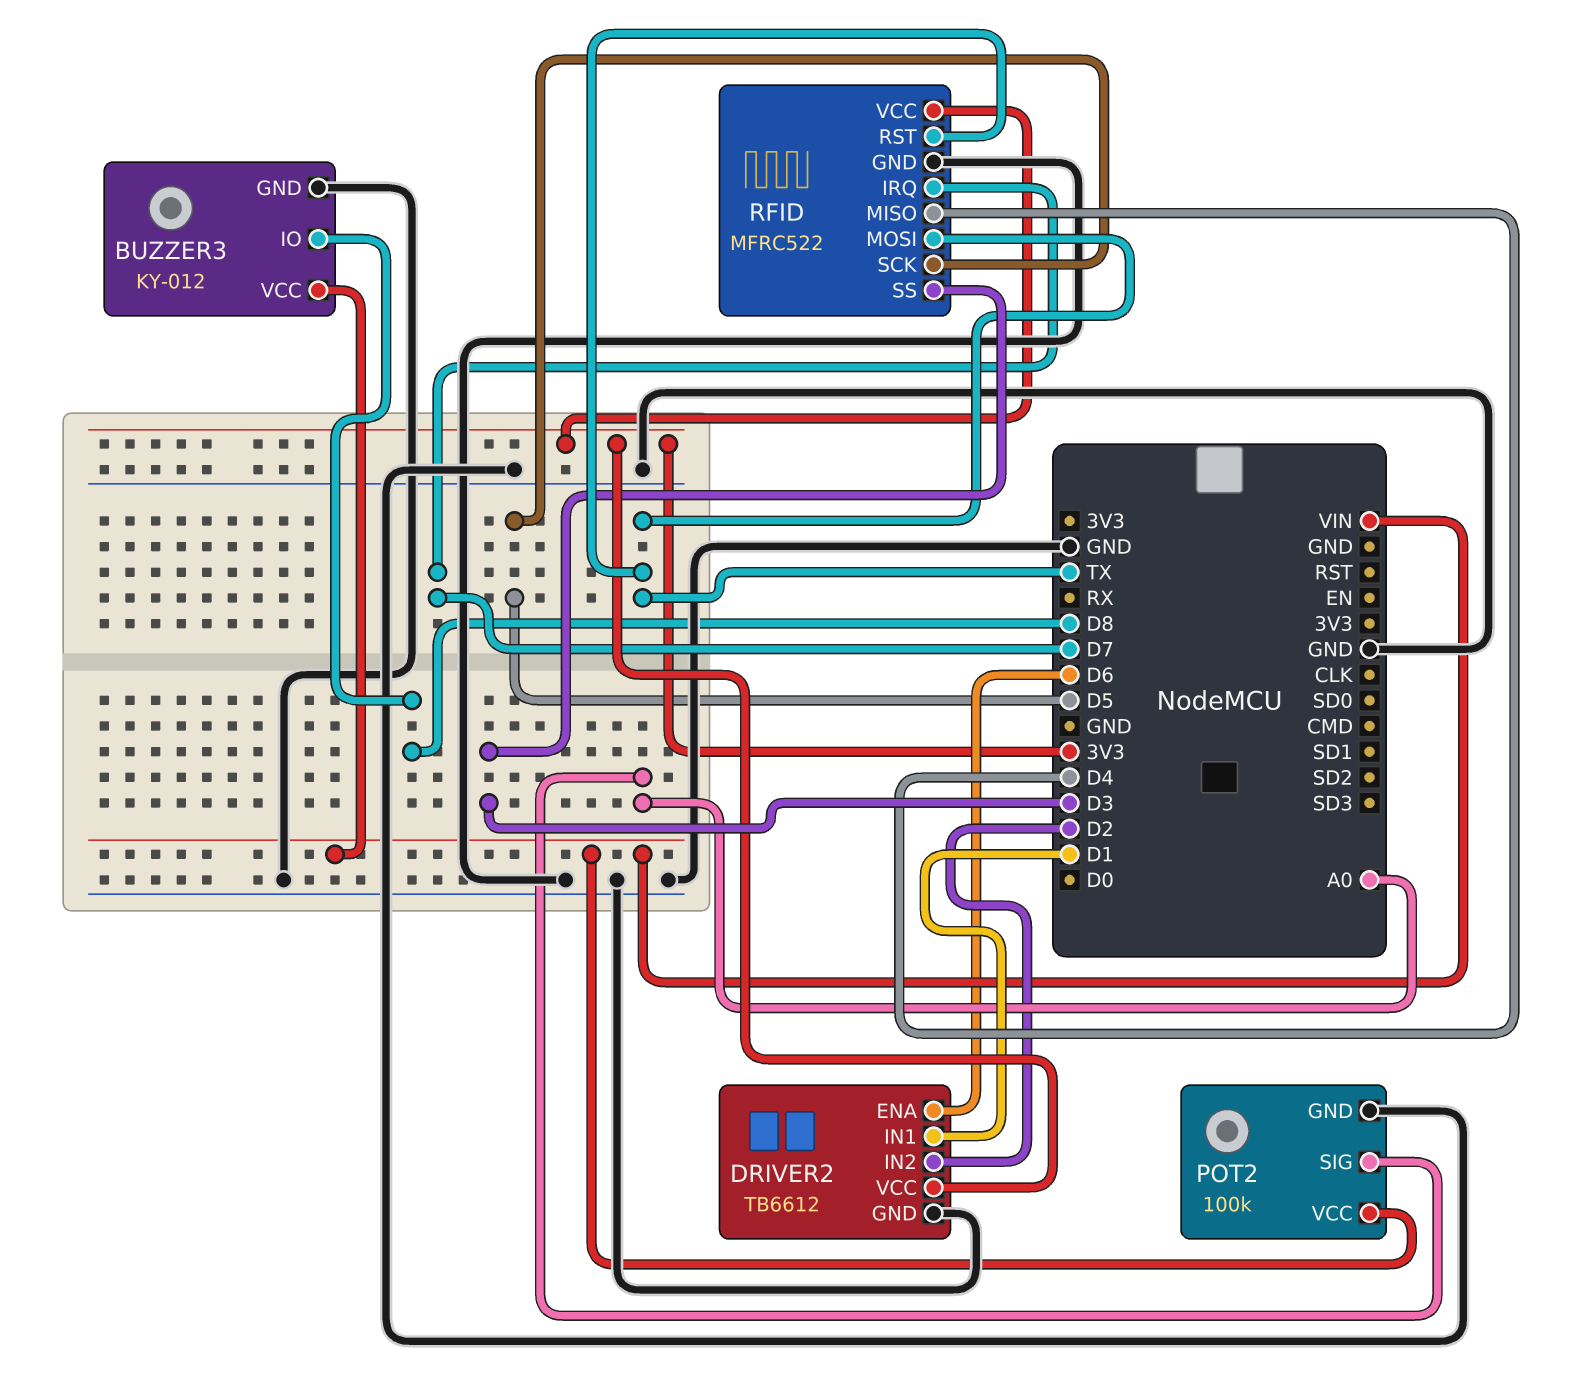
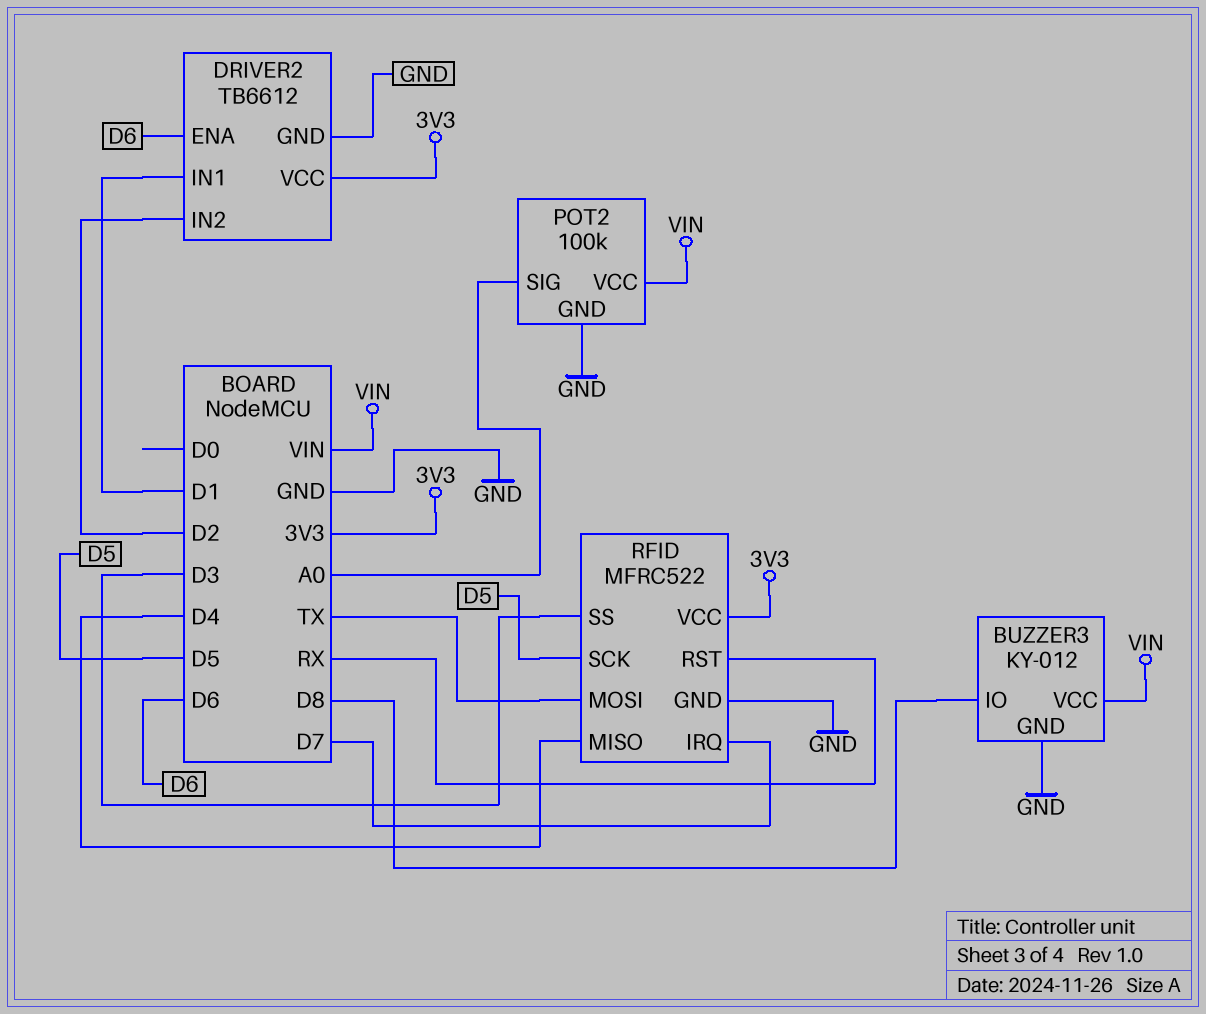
RFID pin RST: TX -> RX

